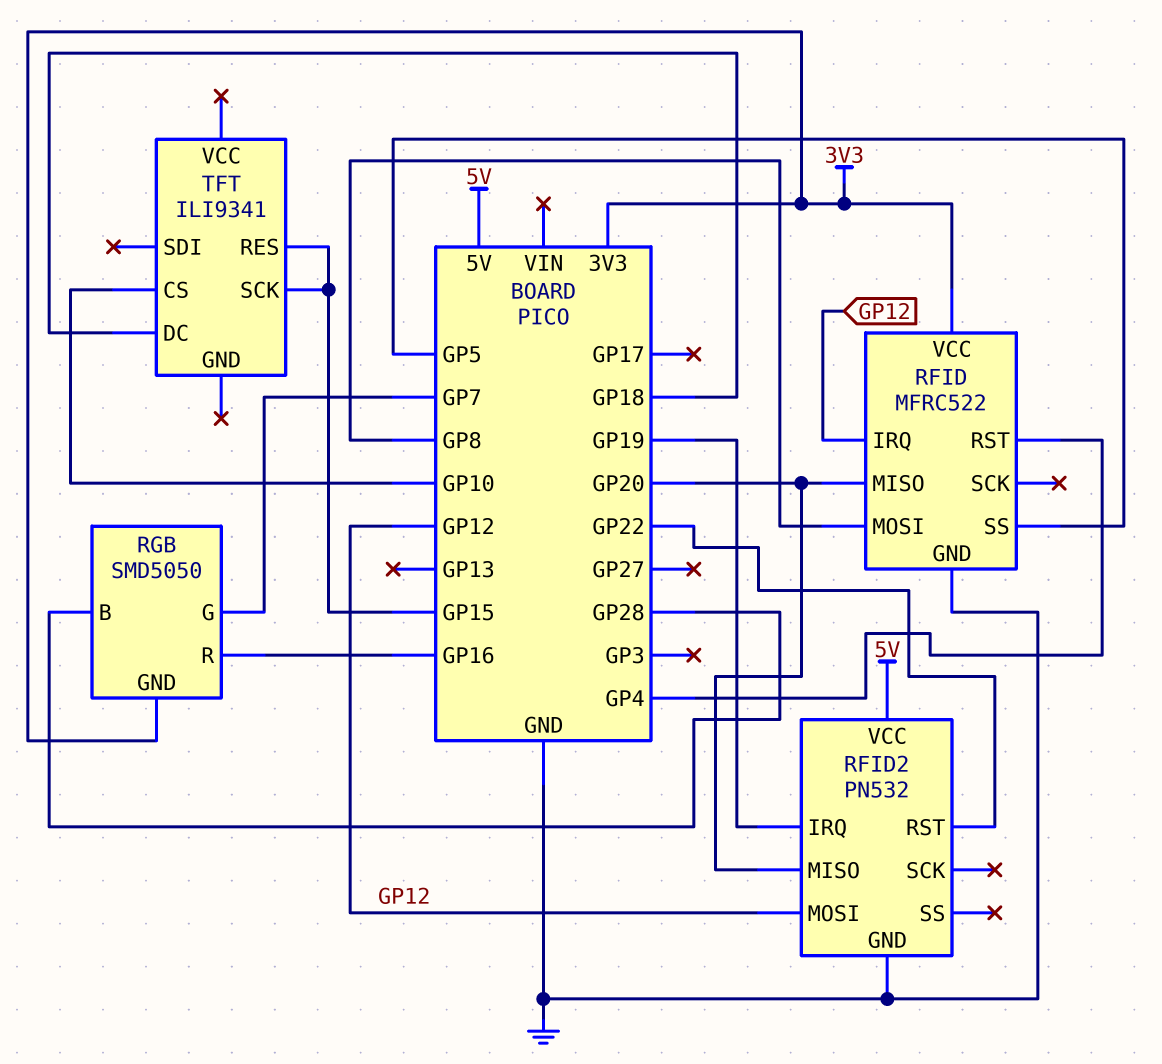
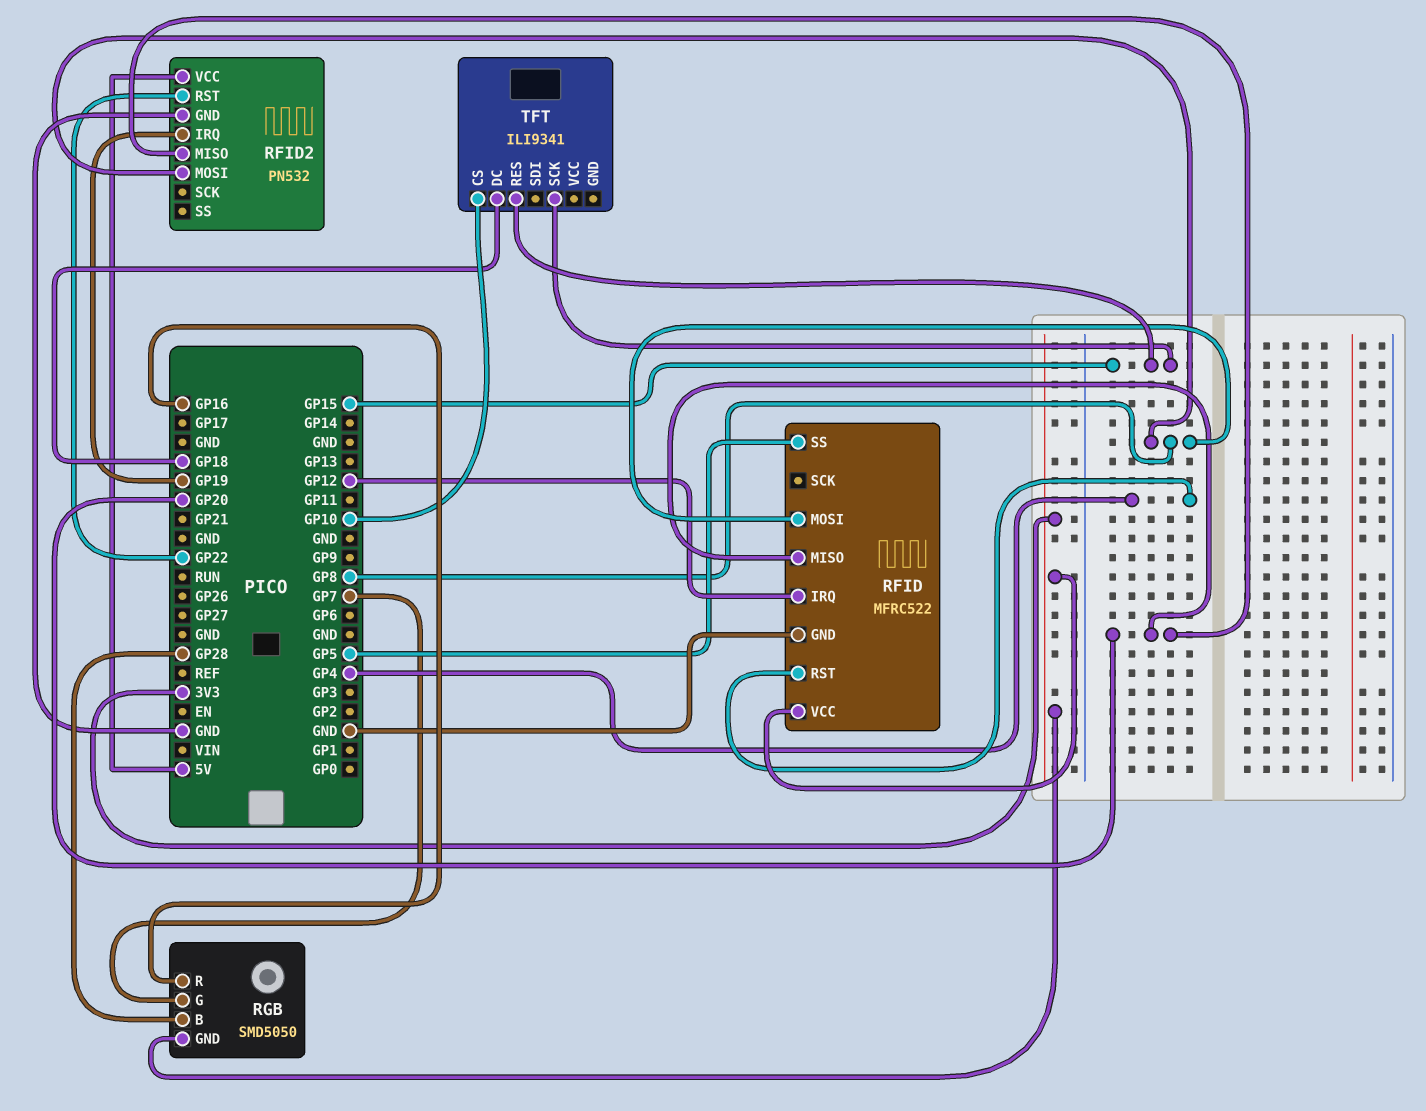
RFID2 pin MOSI: GP12 -> GP8

